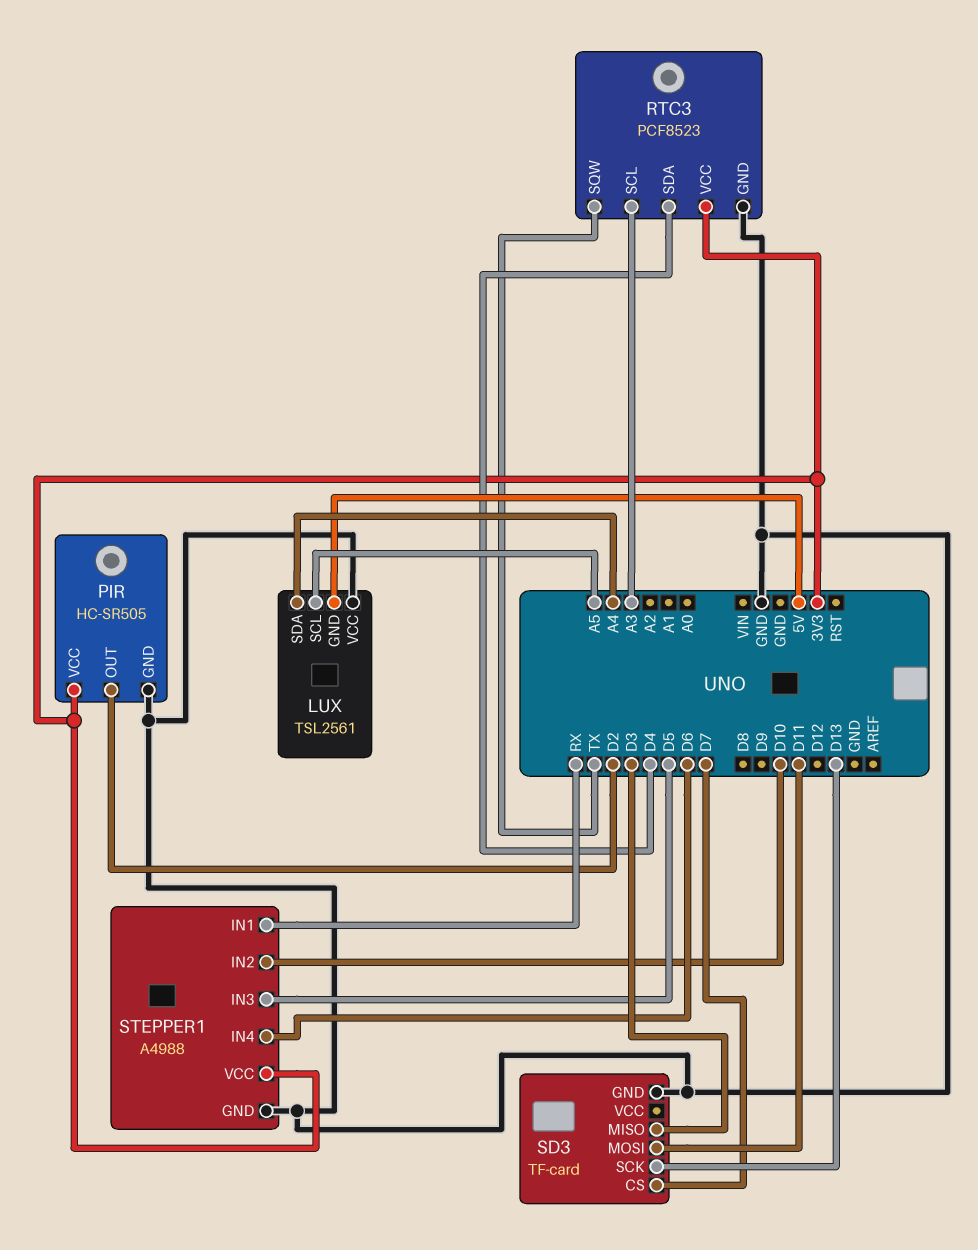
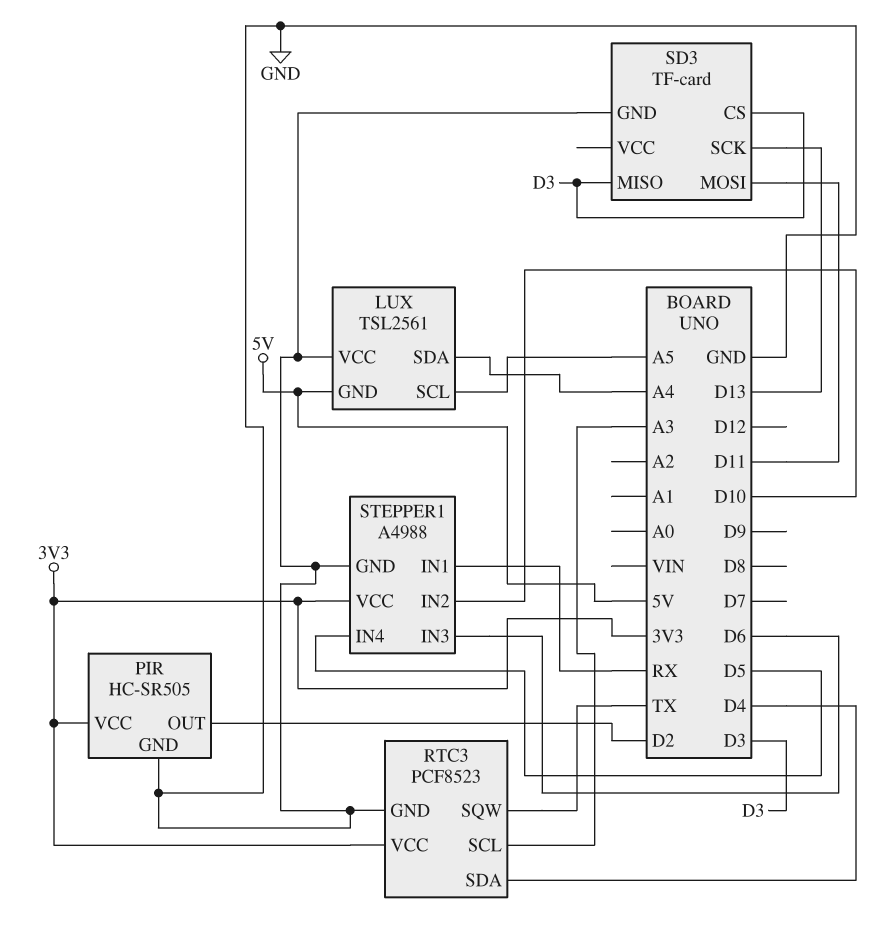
SD3 pin CS: D7 -> D3
STEPPER1 pin IN3: D5 -> D6
STEPPER1 pin IN4: D6 -> D5

